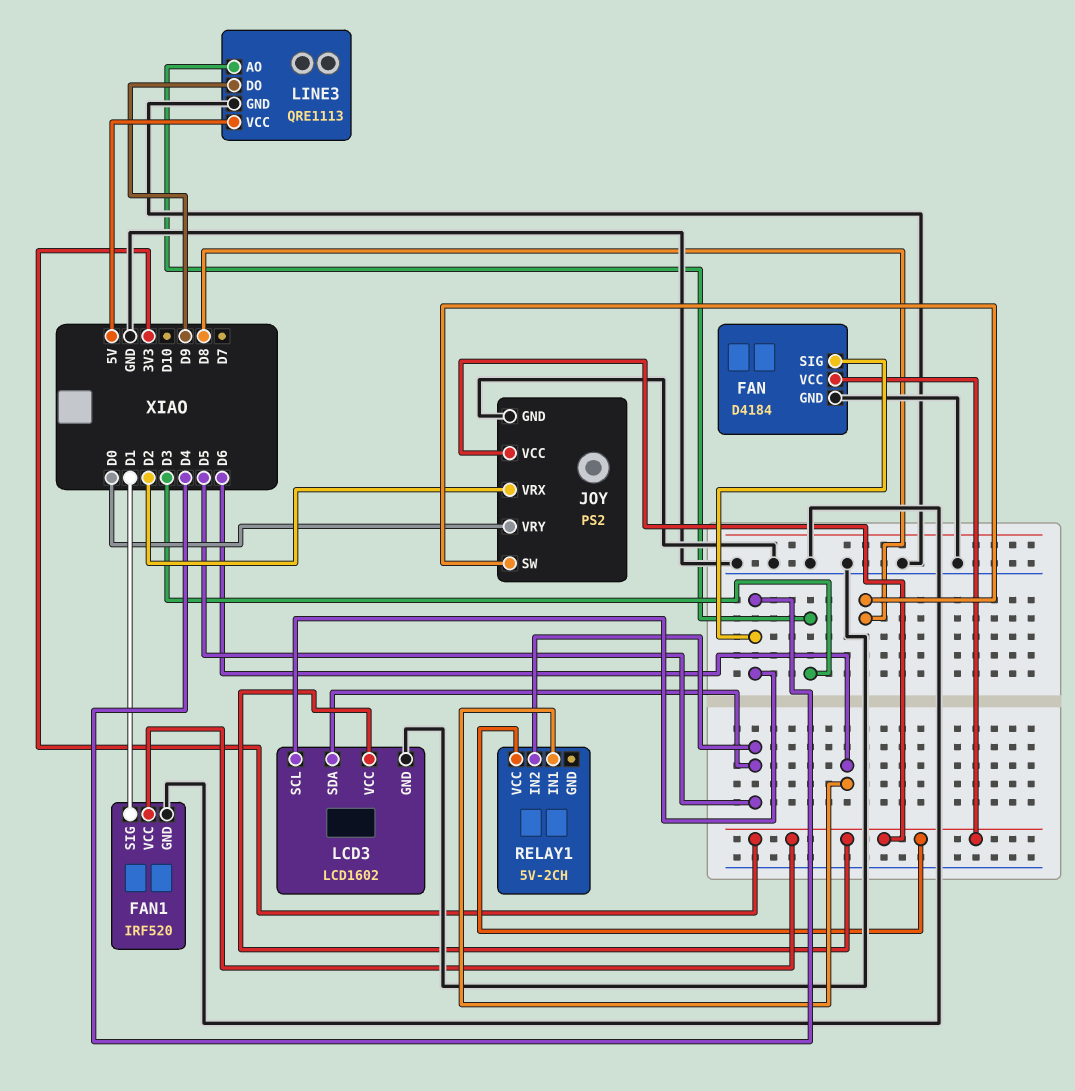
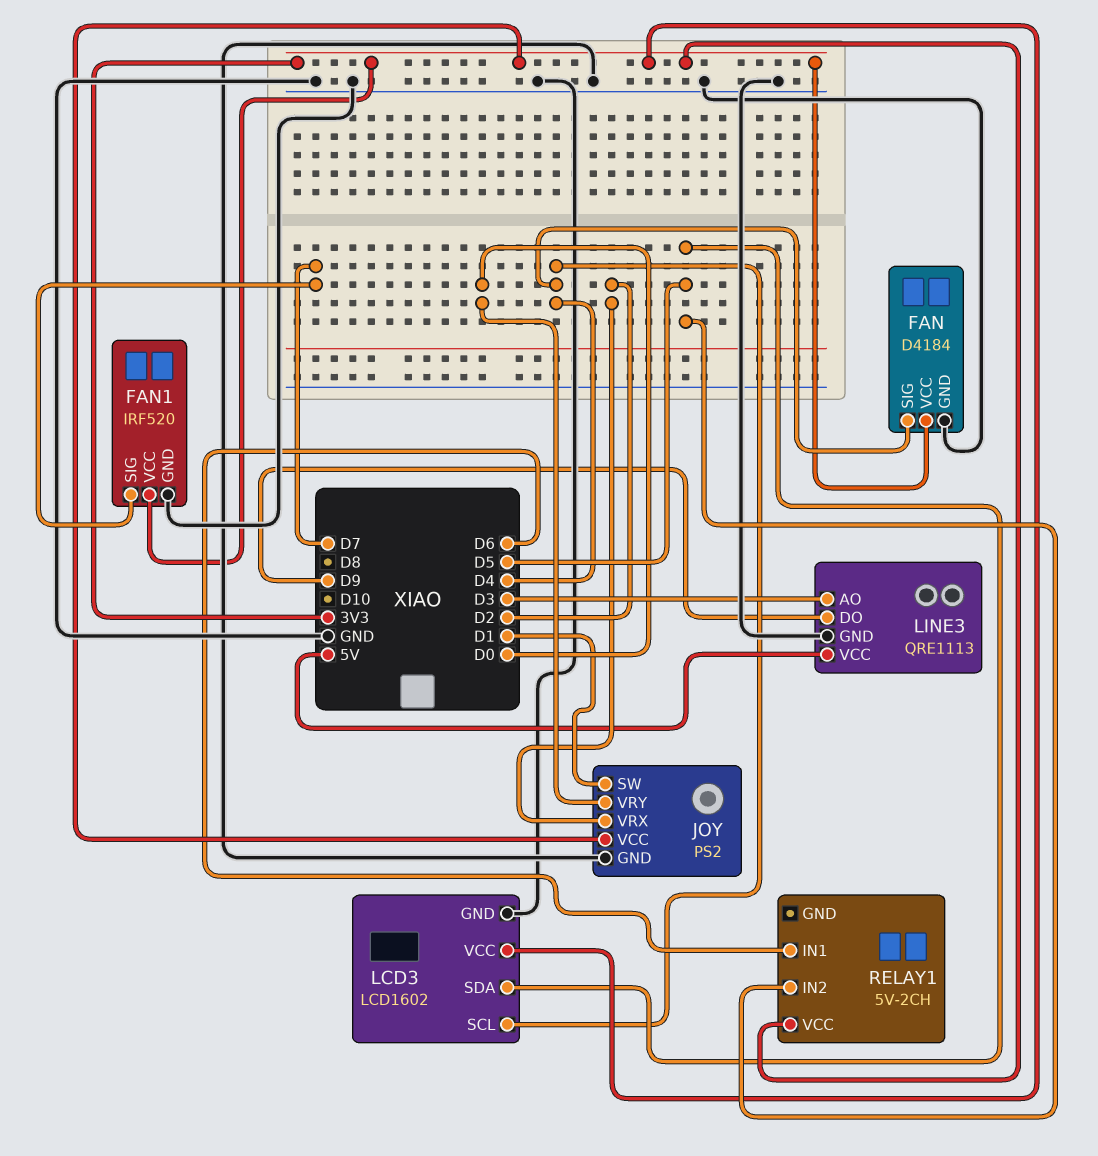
FAN1 pin SIG: D1 -> D7
JOY pin SW: D8 -> D1

